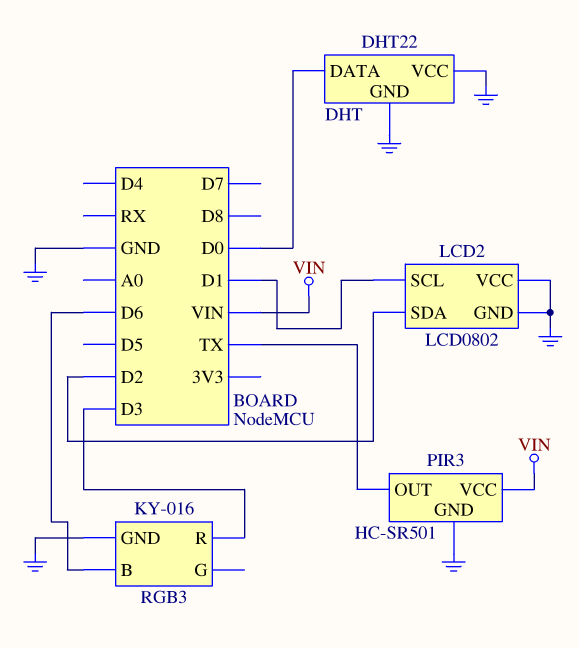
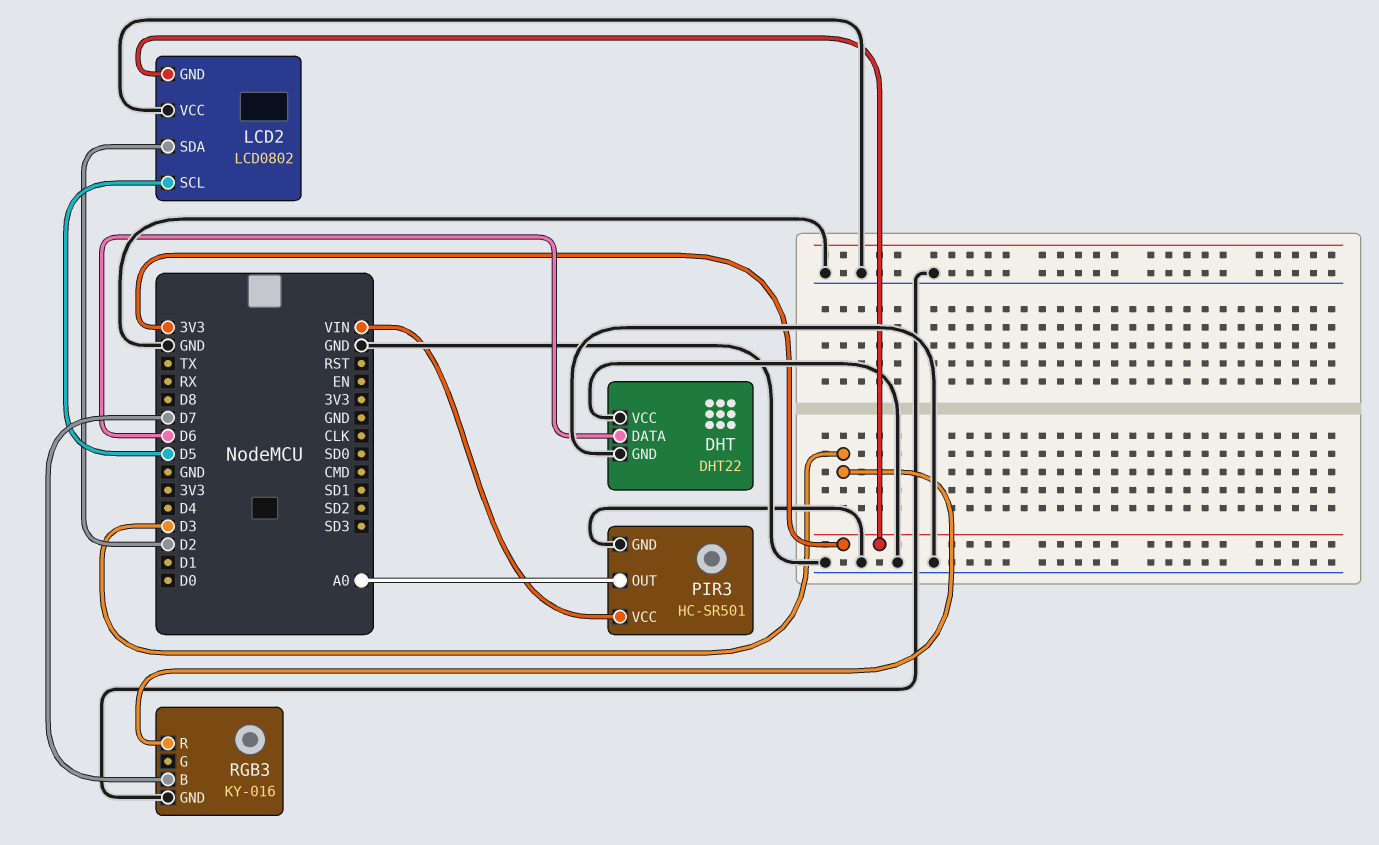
DHT pin DATA: D0 -> D6
LCD2 pin GND: GND -> 3V3
LCD2 pin SCL: D1 -> D5
PIR3 pin OUT: TX -> A0
RGB3 pin B: D6 -> D7

